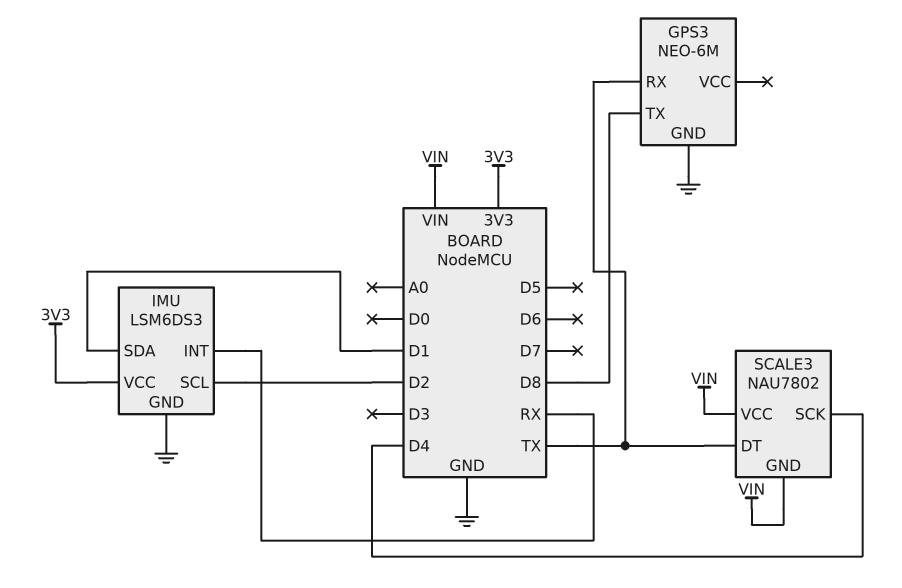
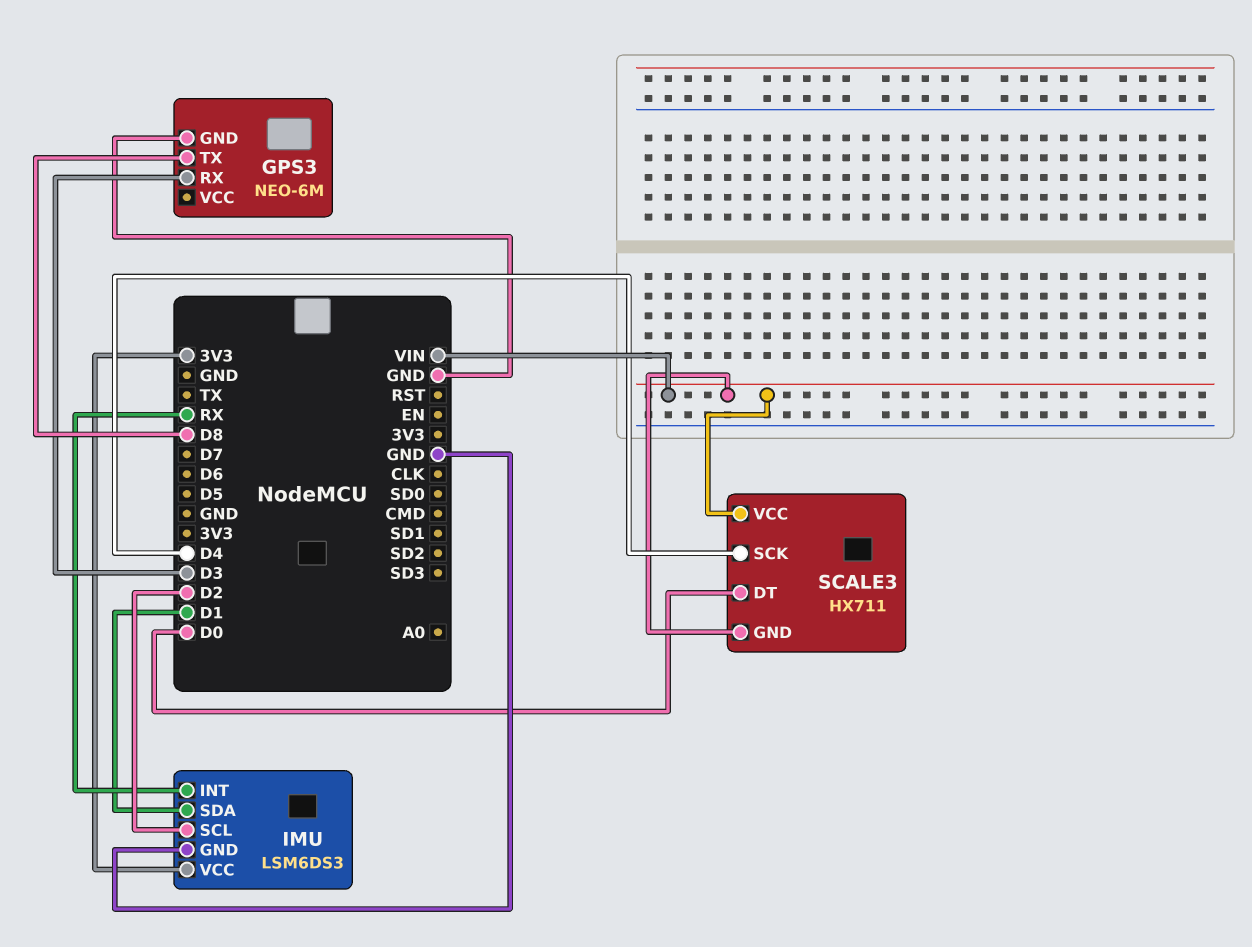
GPS3 pin RX: TX -> D3
SCALE3: NAU7802 -> HX711
SCALE3 pin DT: TX -> D0

